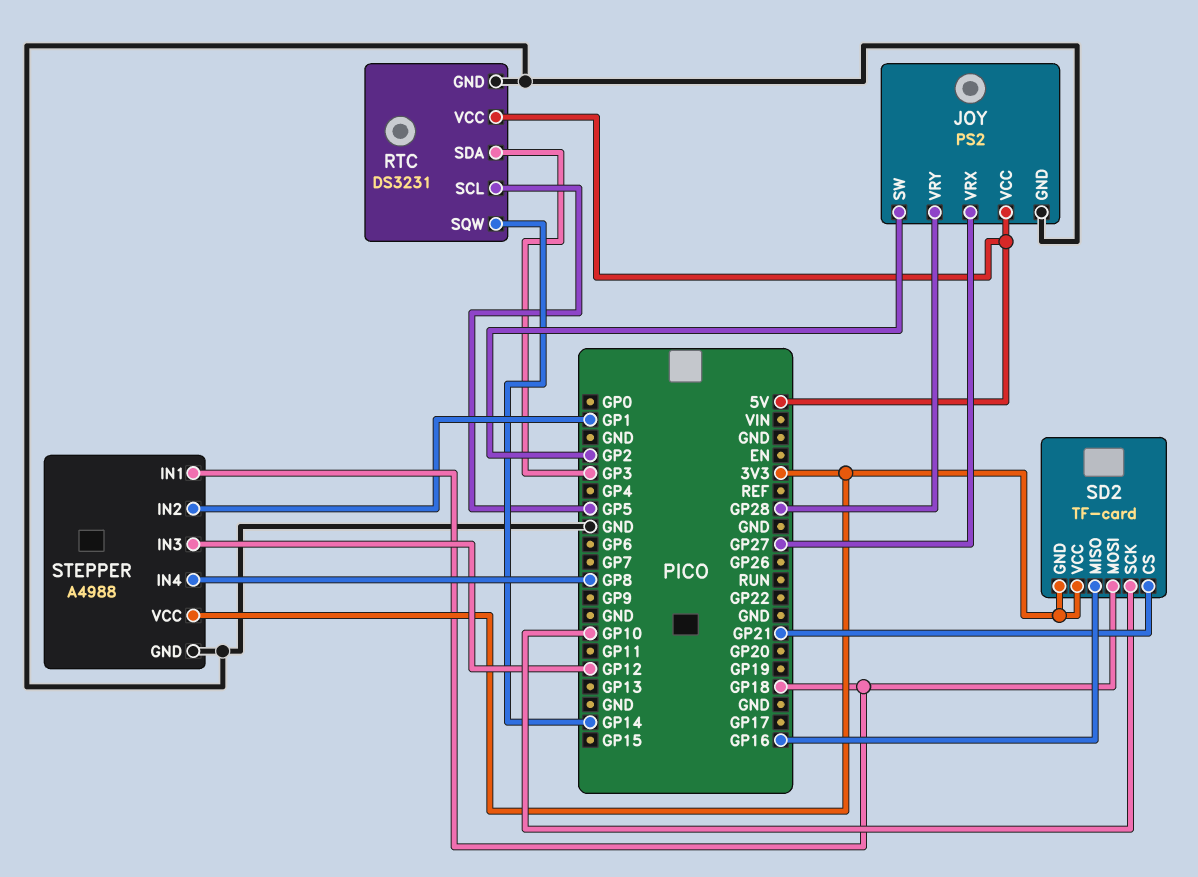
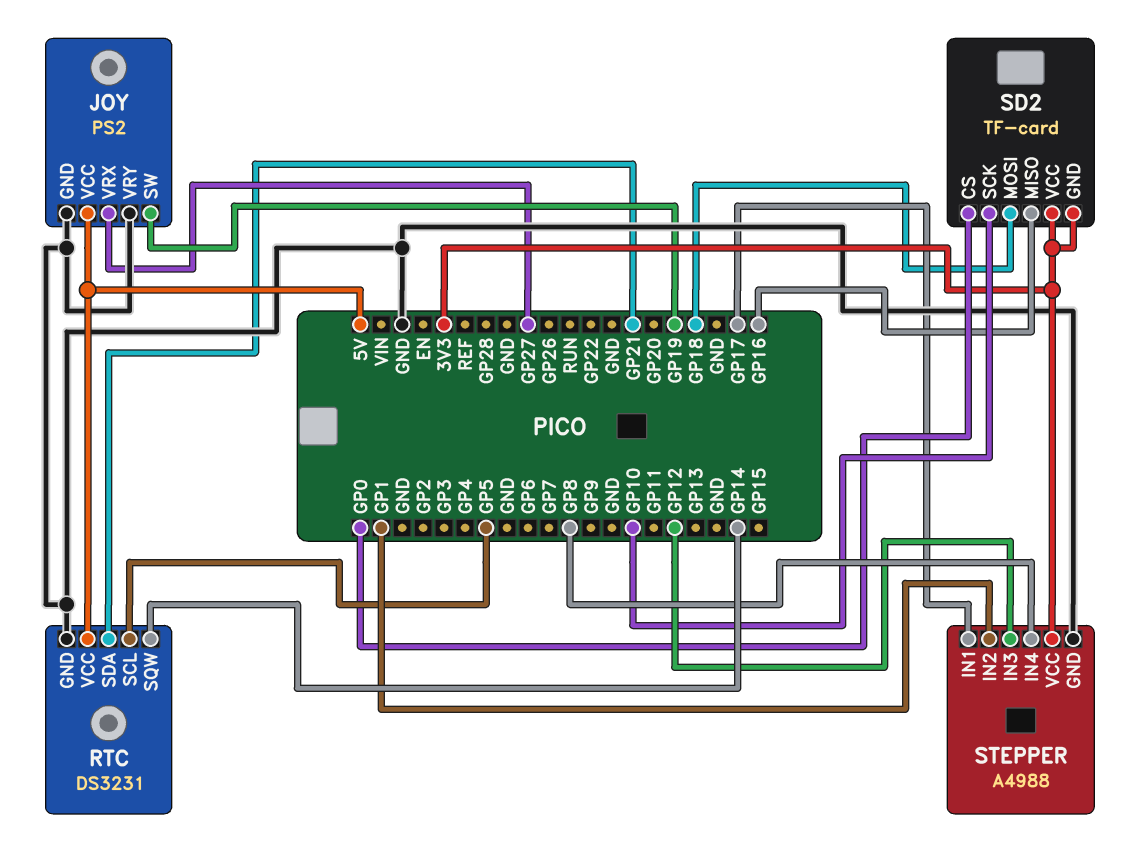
JOY pin SW: GP2 -> GP19
JOY pin VRY: GP28 -> GND
RTC pin SDA: GP3 -> GP21
SD2 pin CS: GP21 -> GP0
STEPPER pin IN1: GP18 -> GP17

